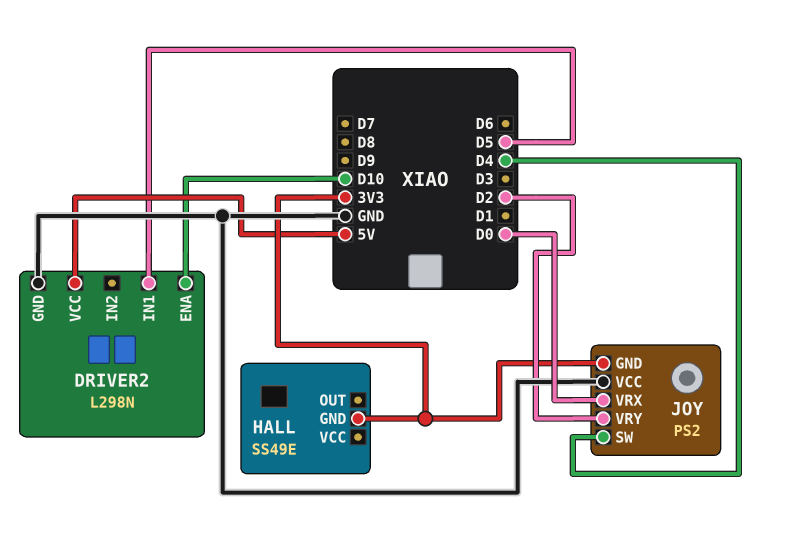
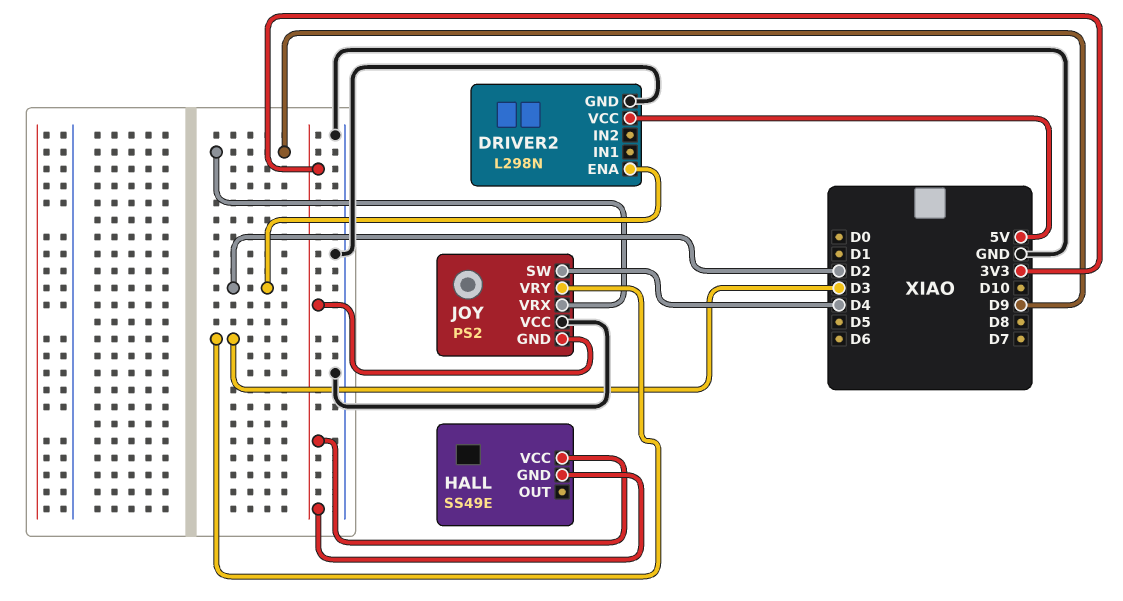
DRIVER2 pin ENA: D10 -> D2
DRIVER2 pin IN1: D5 -> none
HALL pin VCC: none -> 3V3
JOY pin VRX: D0 -> D9
JOY pin VRY: D2 -> D3

